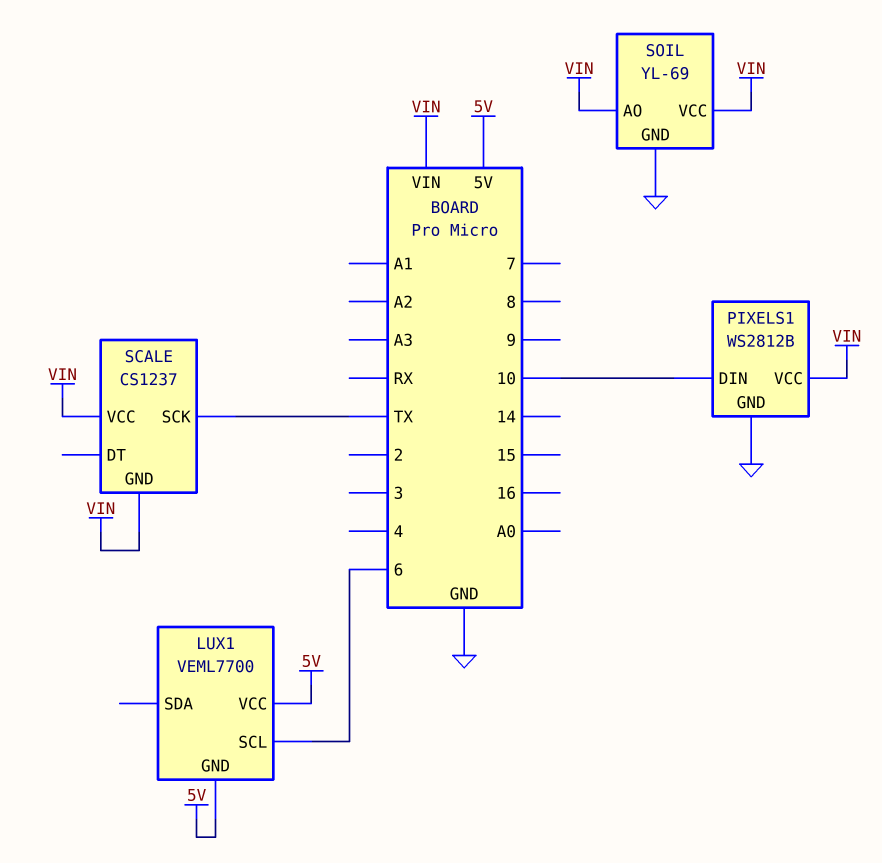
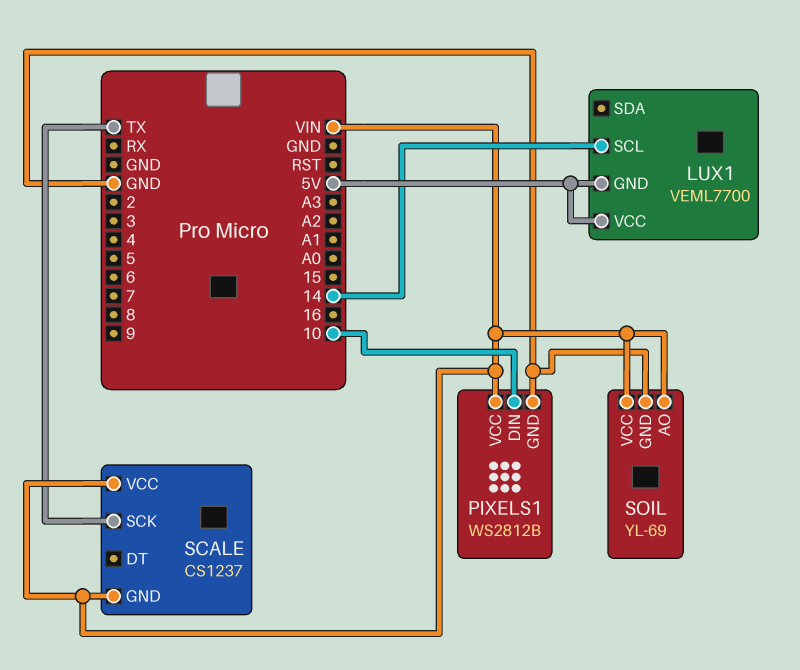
LUX1 pin SCL: 6 -> 14

